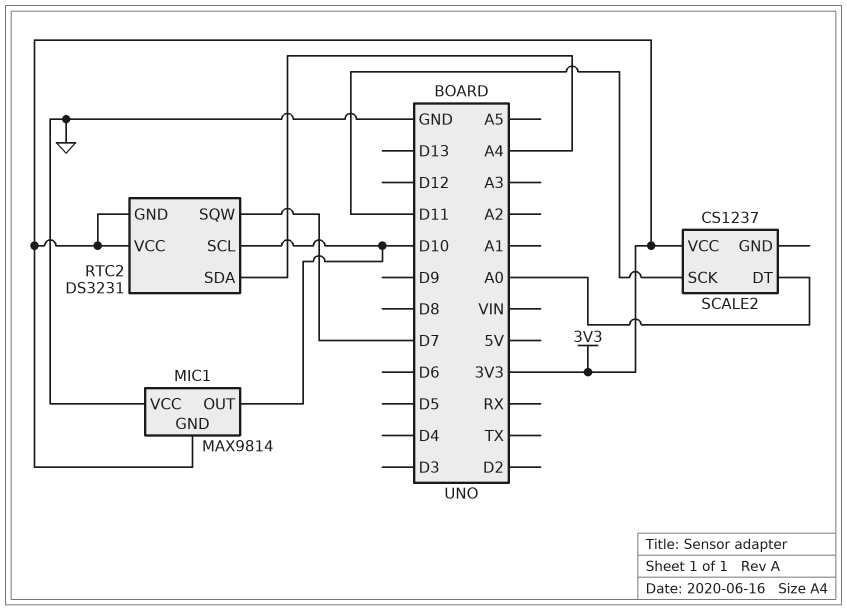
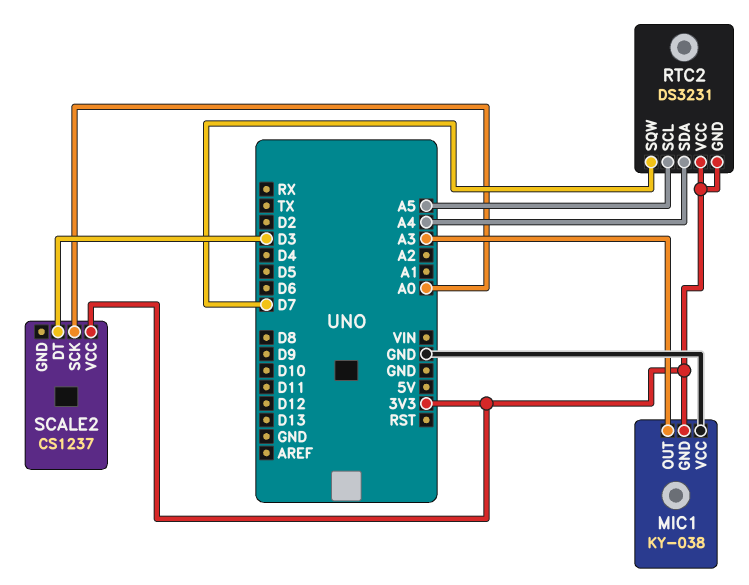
MIC1: MAX9814 -> KY-038
MIC1 pin OUT: D10 -> A3
RTC2 pin SCL: D10 -> A5
SCALE2 pin DT: A0 -> D3
SCALE2 pin SCK: D11 -> A0

